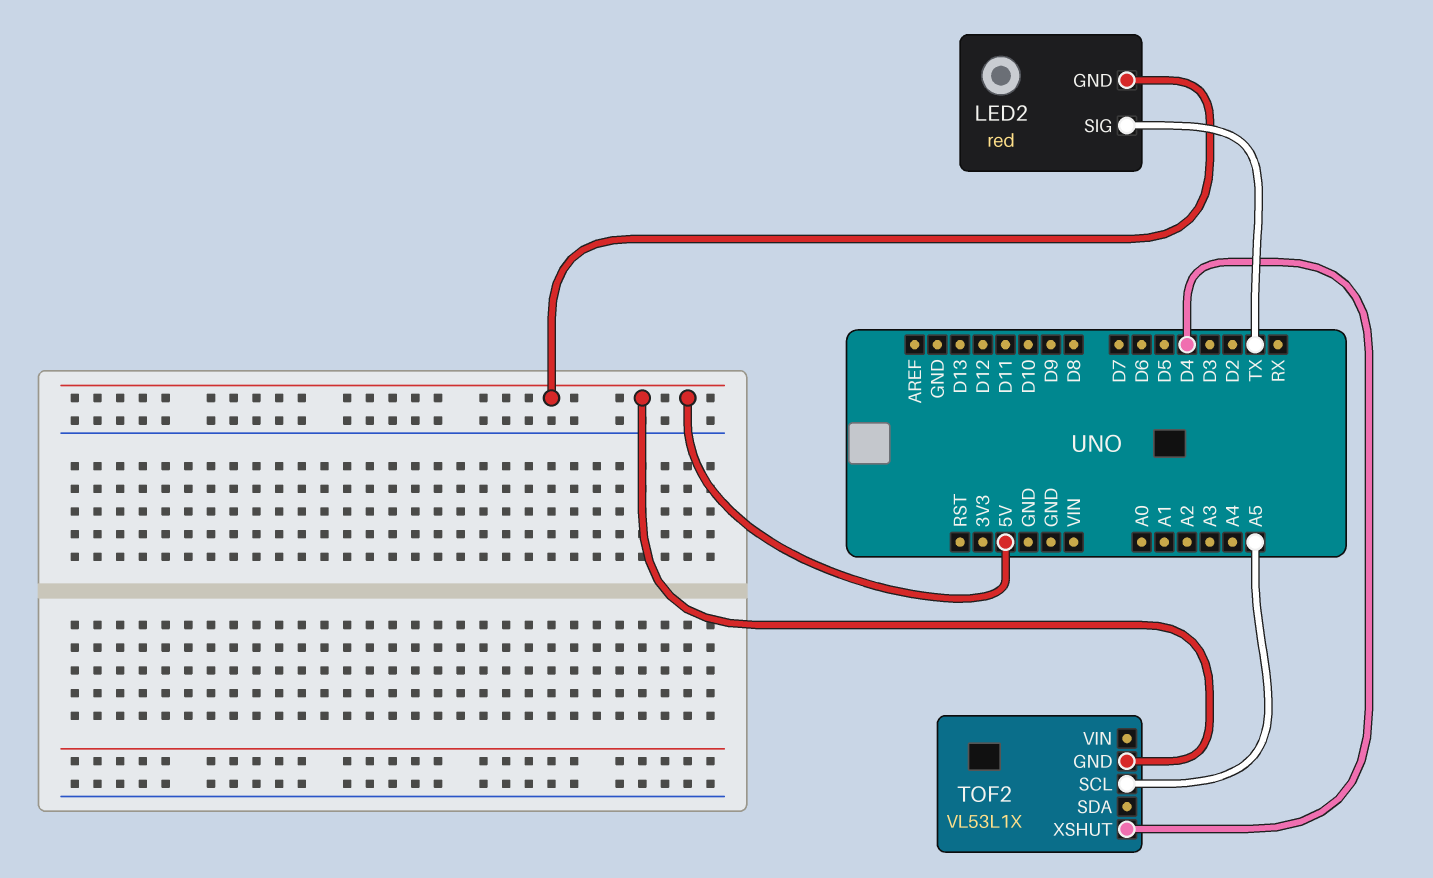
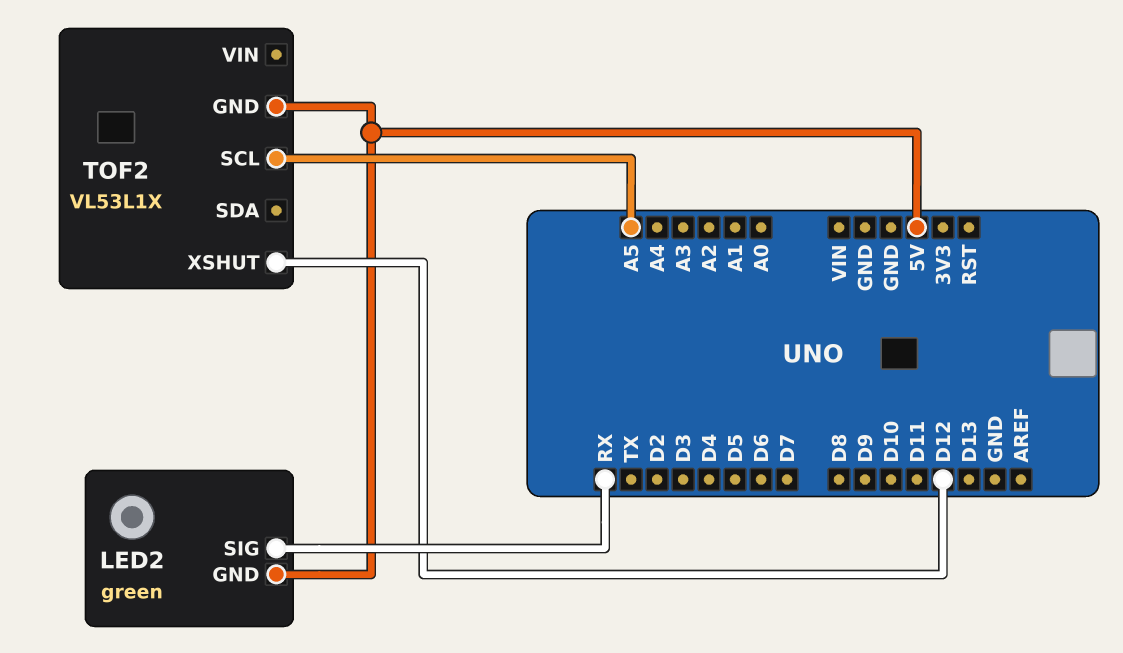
LED2: red -> green
LED2 pin SIG: TX -> RX
TOF2 pin XSHUT: D4 -> D12

